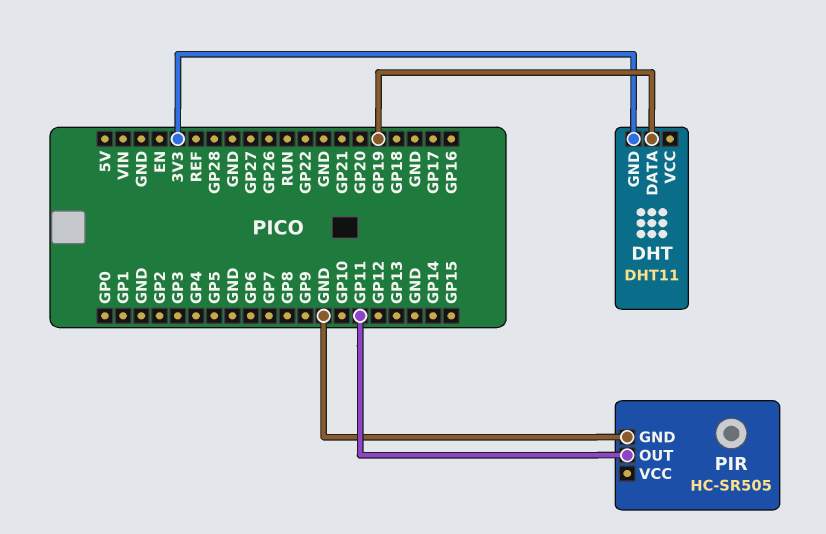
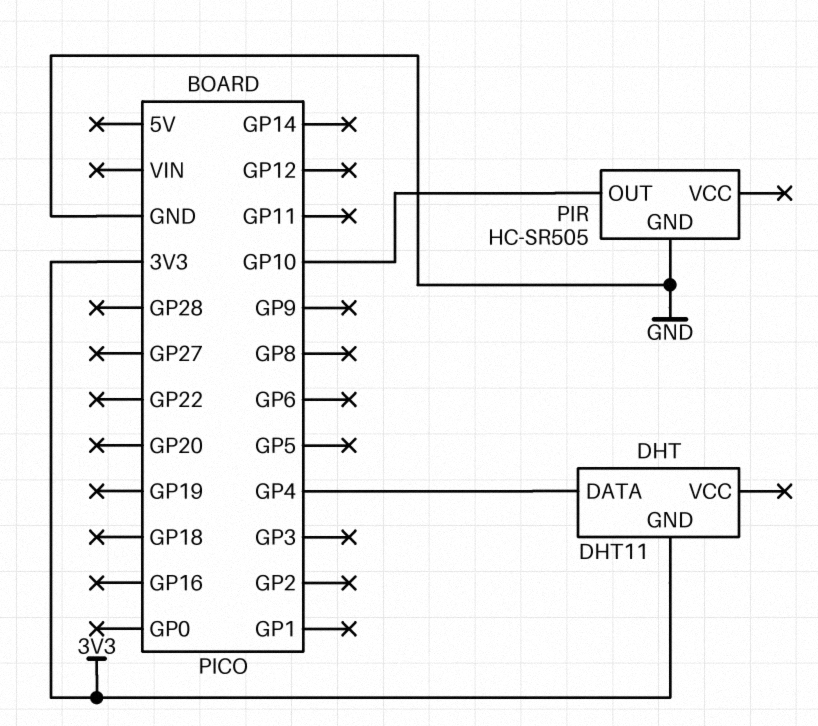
DHT pin DATA: GP19 -> GP4
PIR pin OUT: GP11 -> GP10

